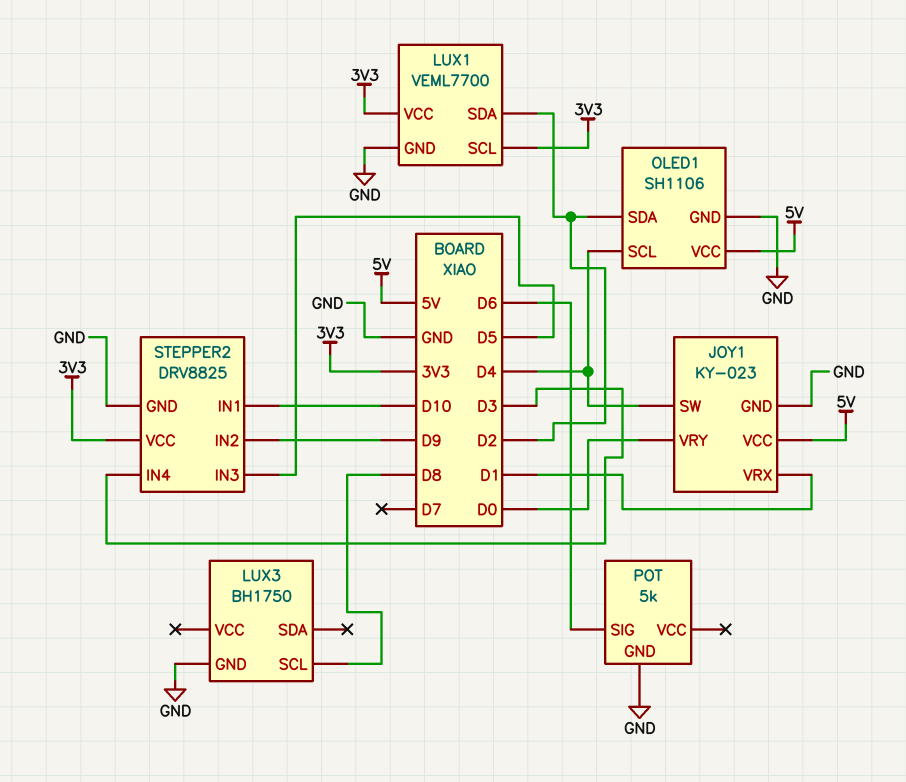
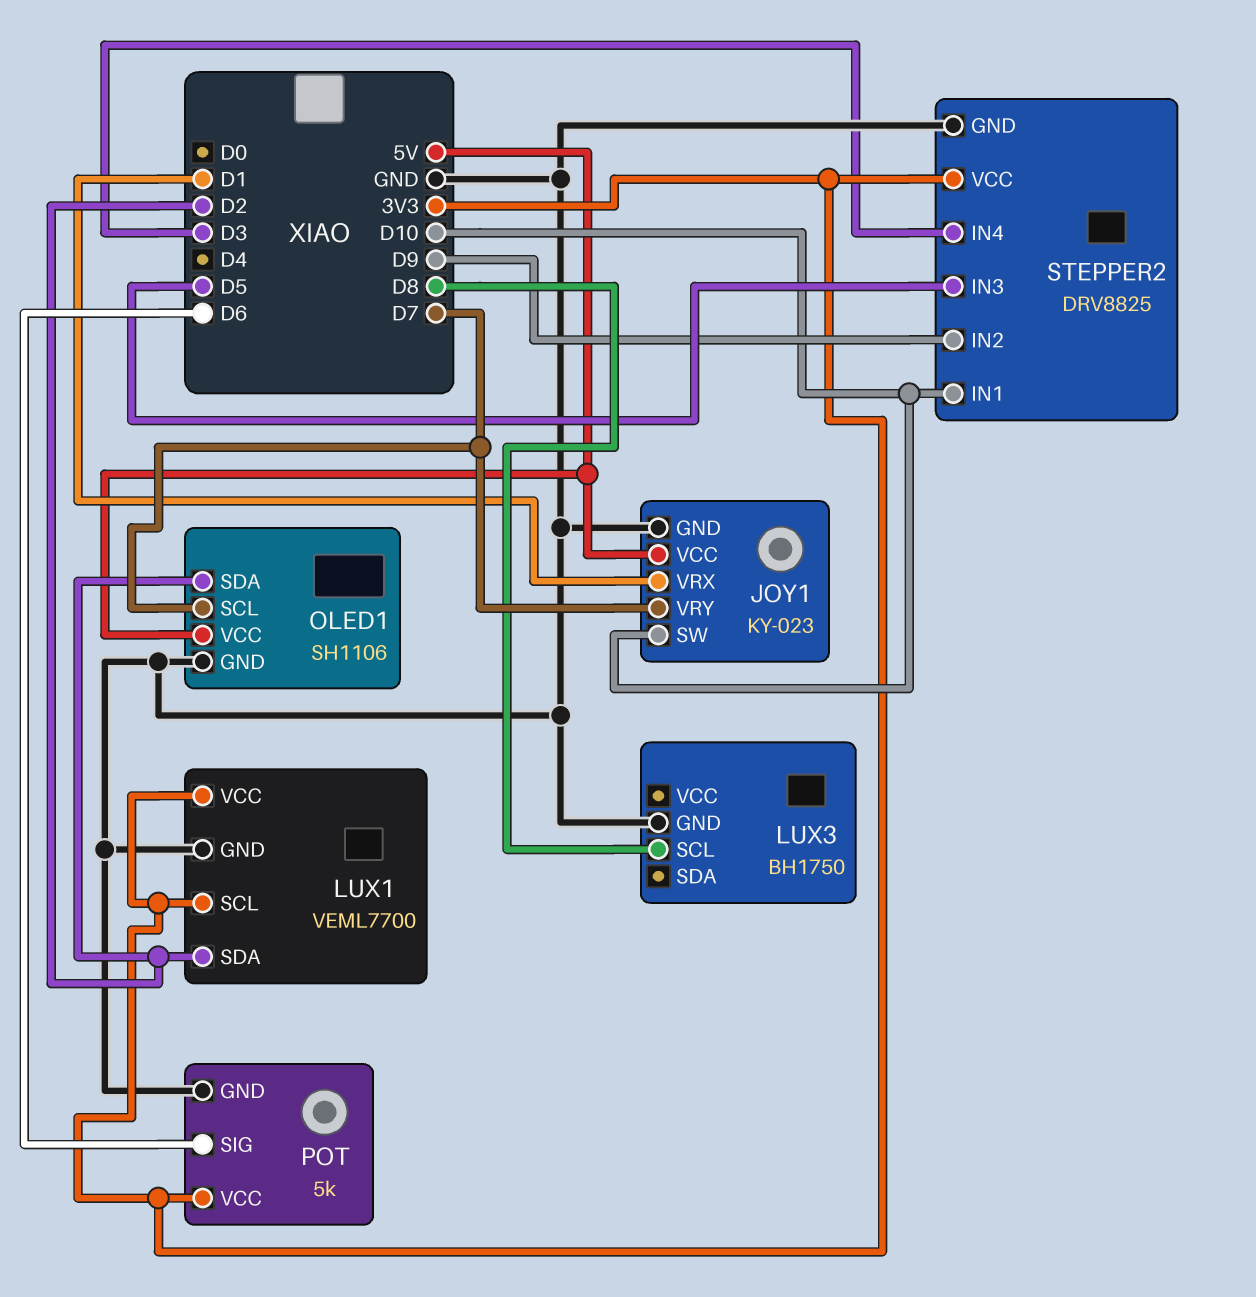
JOY1 pin SW: D4 -> D10
JOY1 pin VRY: D0 -> D7
OLED1 pin SCL: D4 -> D7
POT pin VCC: none -> 3V3

